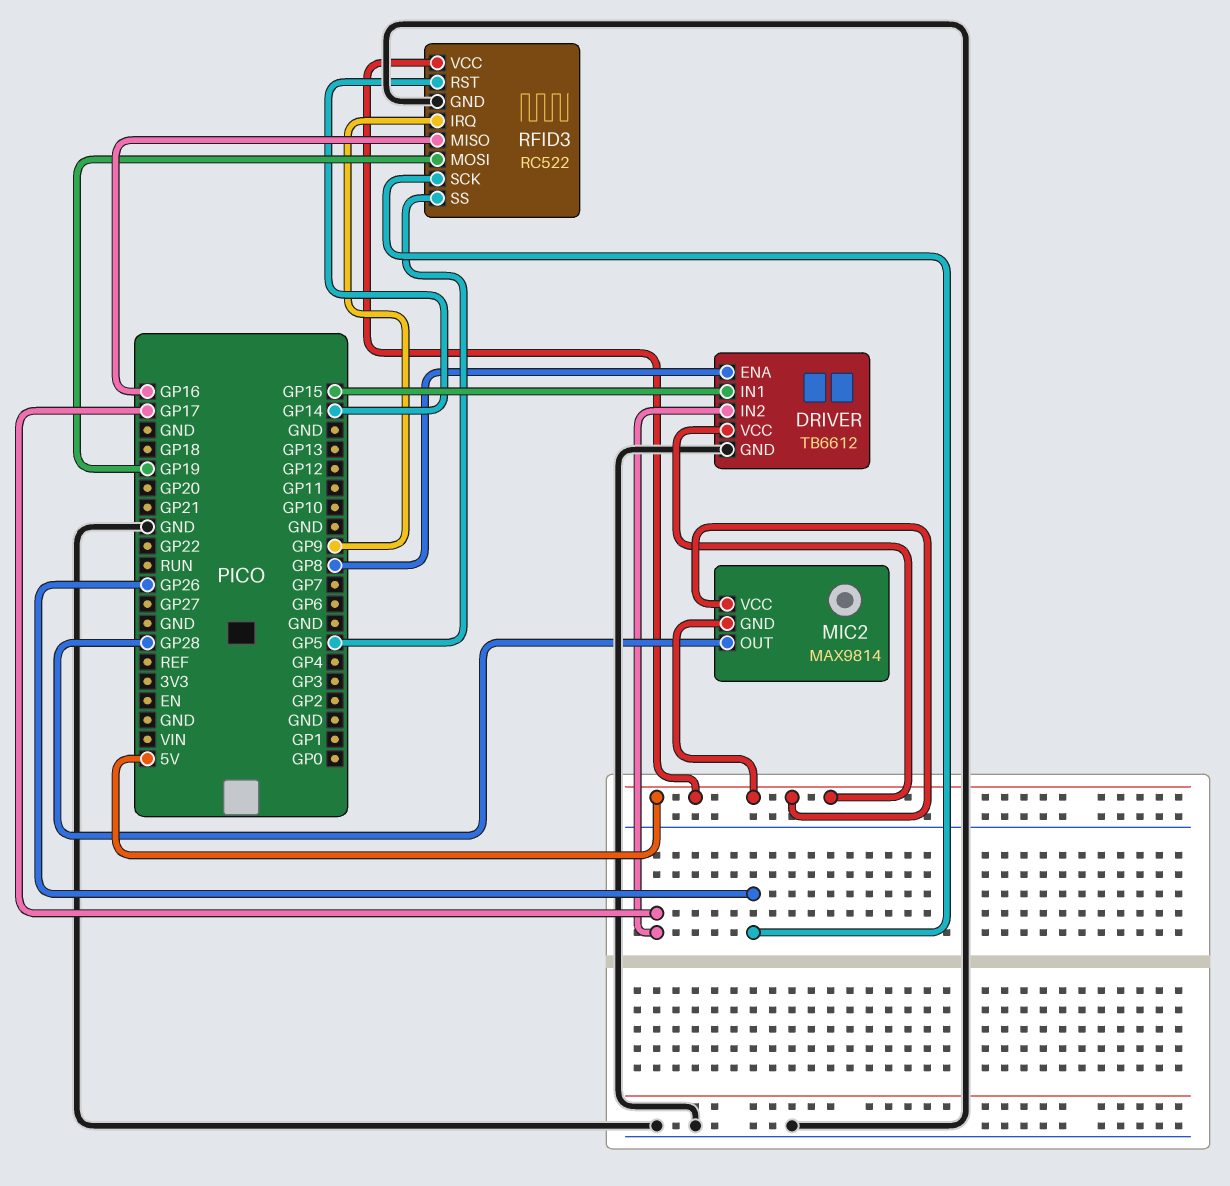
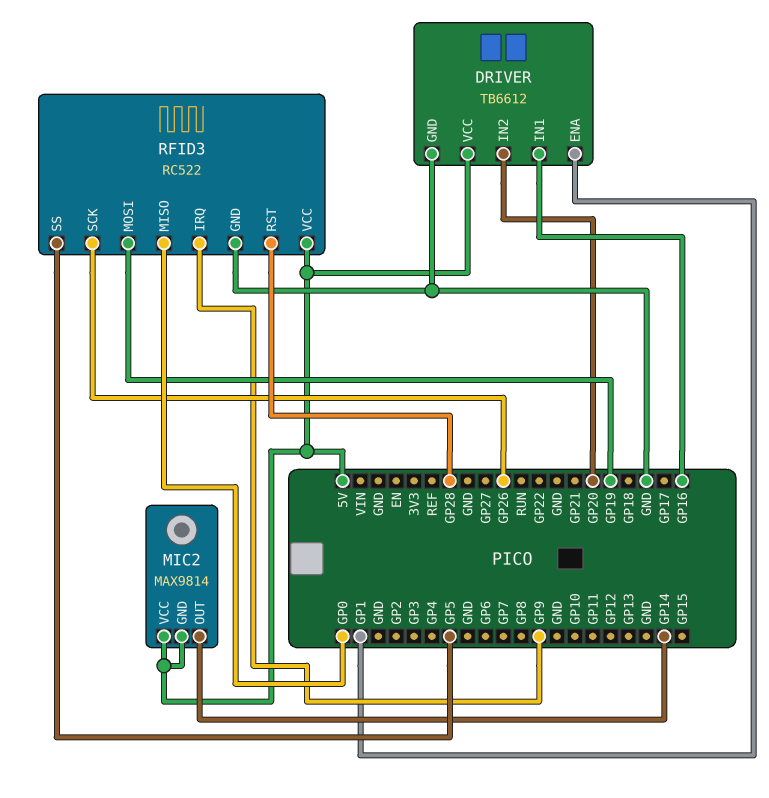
DRIVER pin ENA: GP8 -> GP1
DRIVER pin IN1: GP15 -> GP16
DRIVER pin IN2: GP17 -> GP20
MIC2 pin OUT: GP28 -> GP14
RFID3 pin MISO: GP16 -> GP0
RFID3 pin RST: GP14 -> GP28

